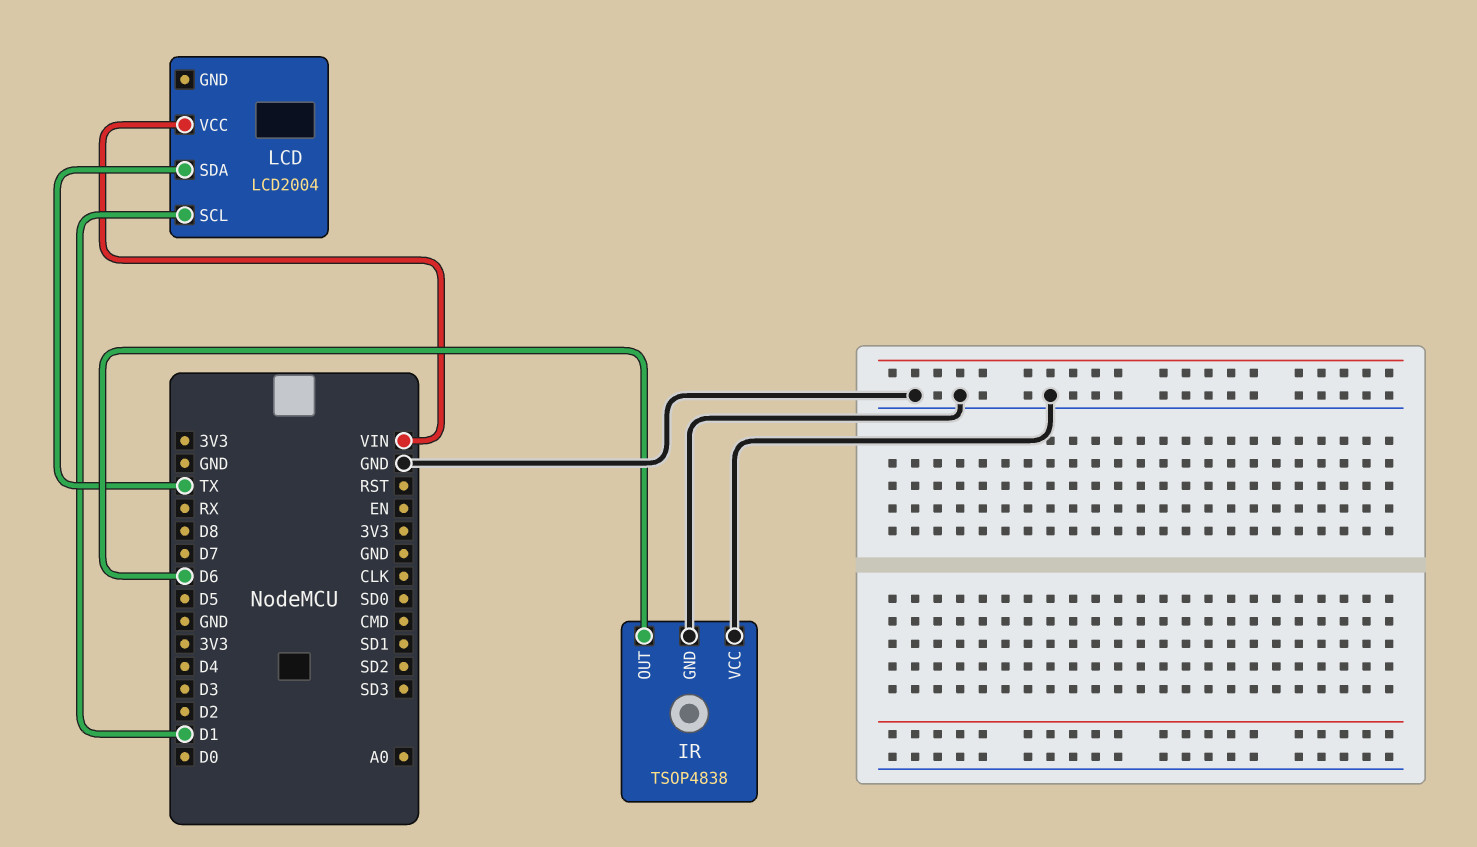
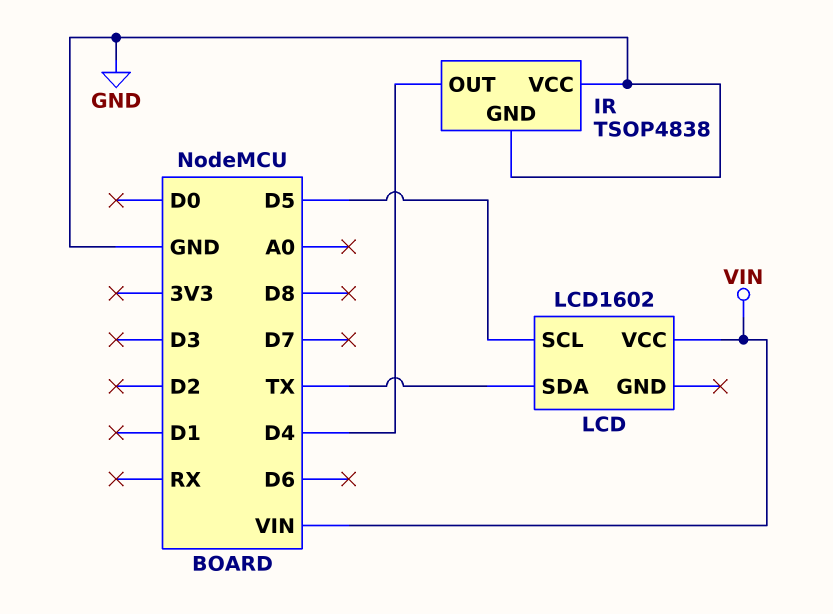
IR pin OUT: D6 -> D4
LCD: LCD2004 -> LCD1602
LCD pin SCL: D1 -> D5

